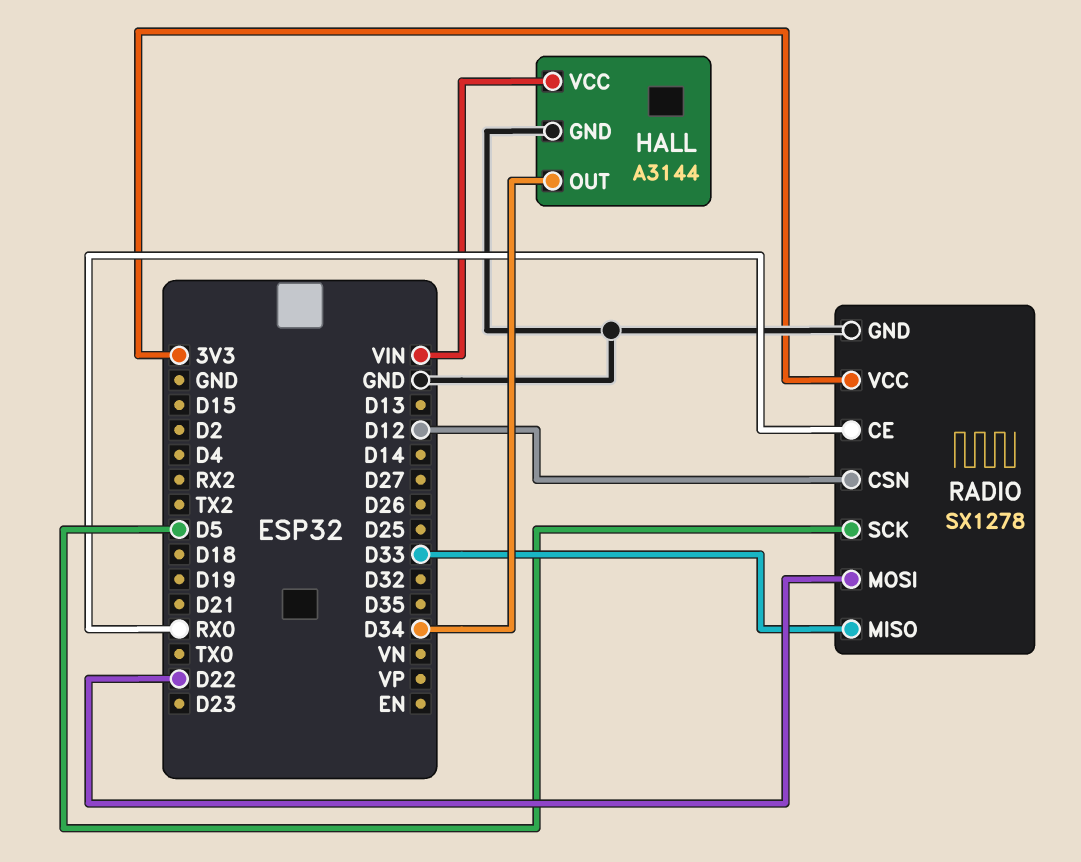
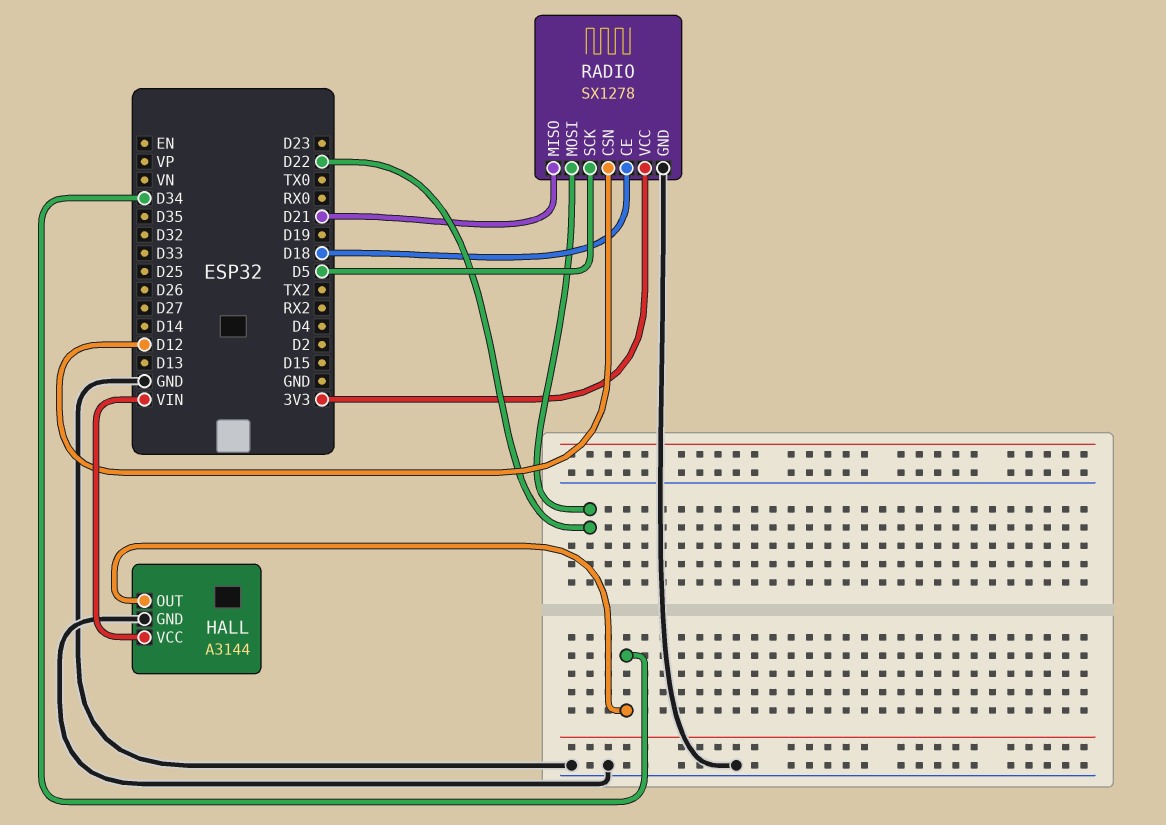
RADIO pin CE: RX0 -> D18
RADIO pin MISO: D33 -> D21

